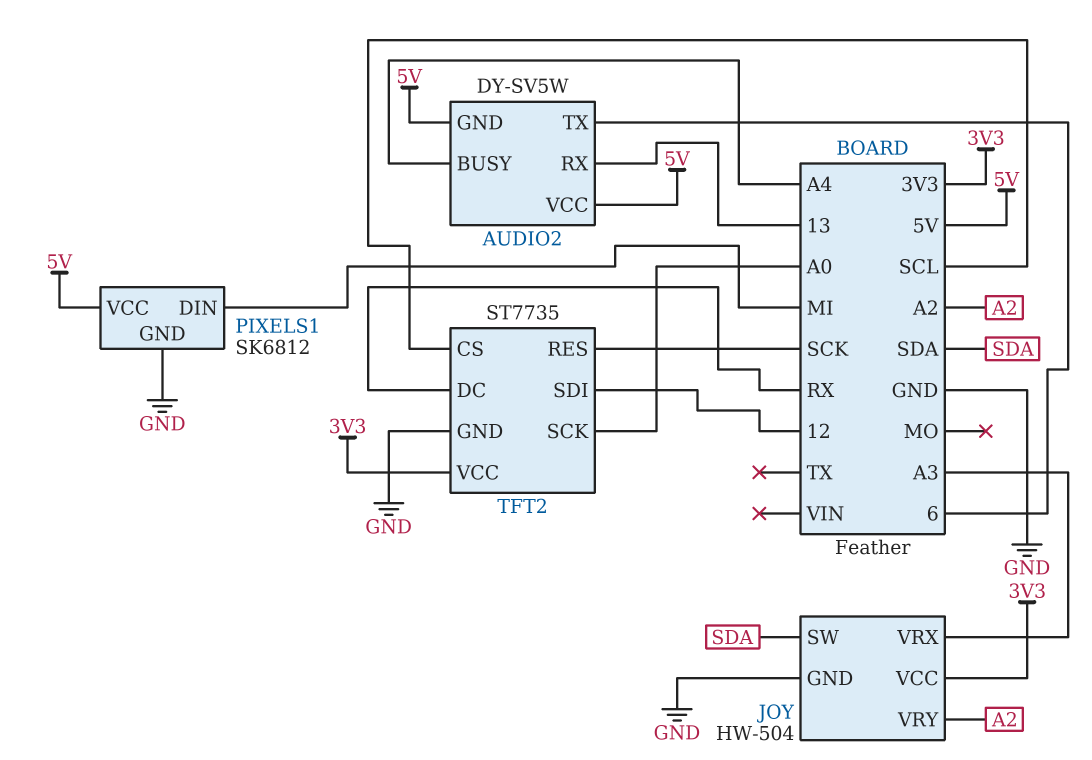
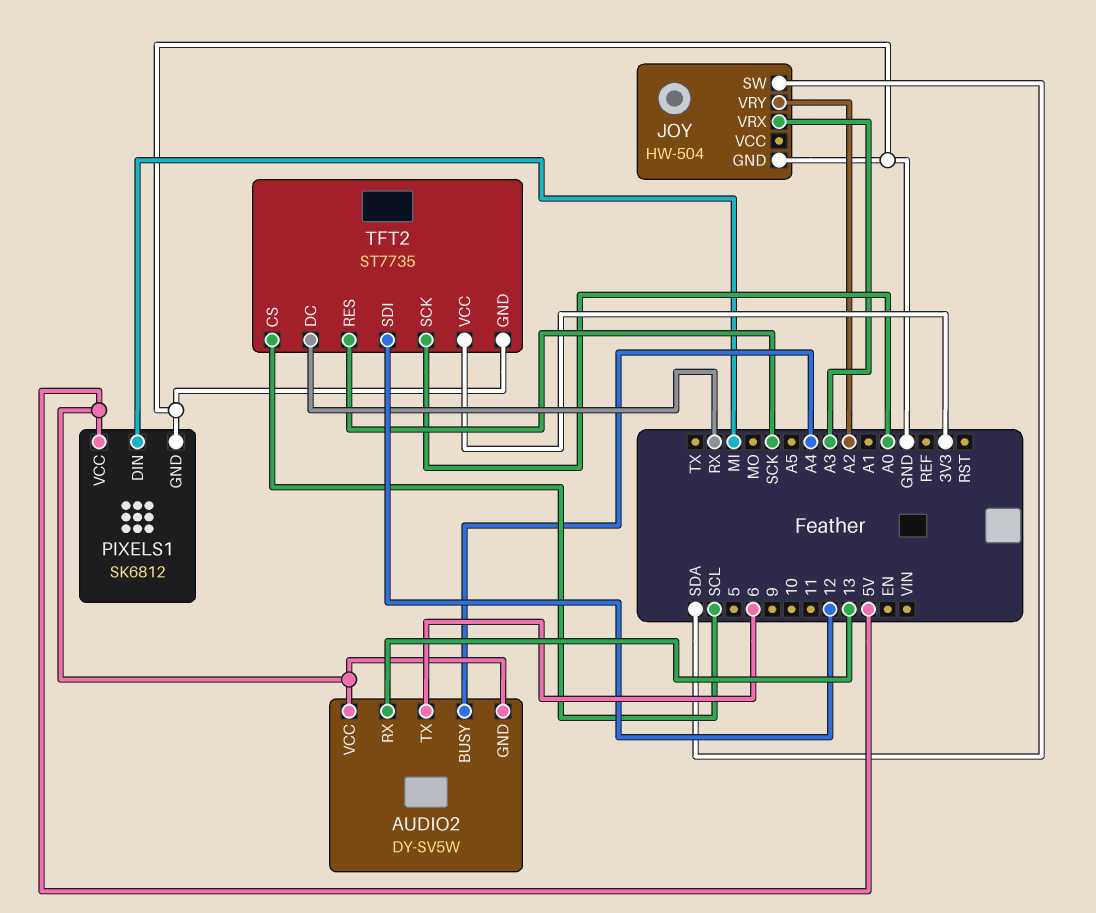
JOY pin VCC: 3V3 -> none

